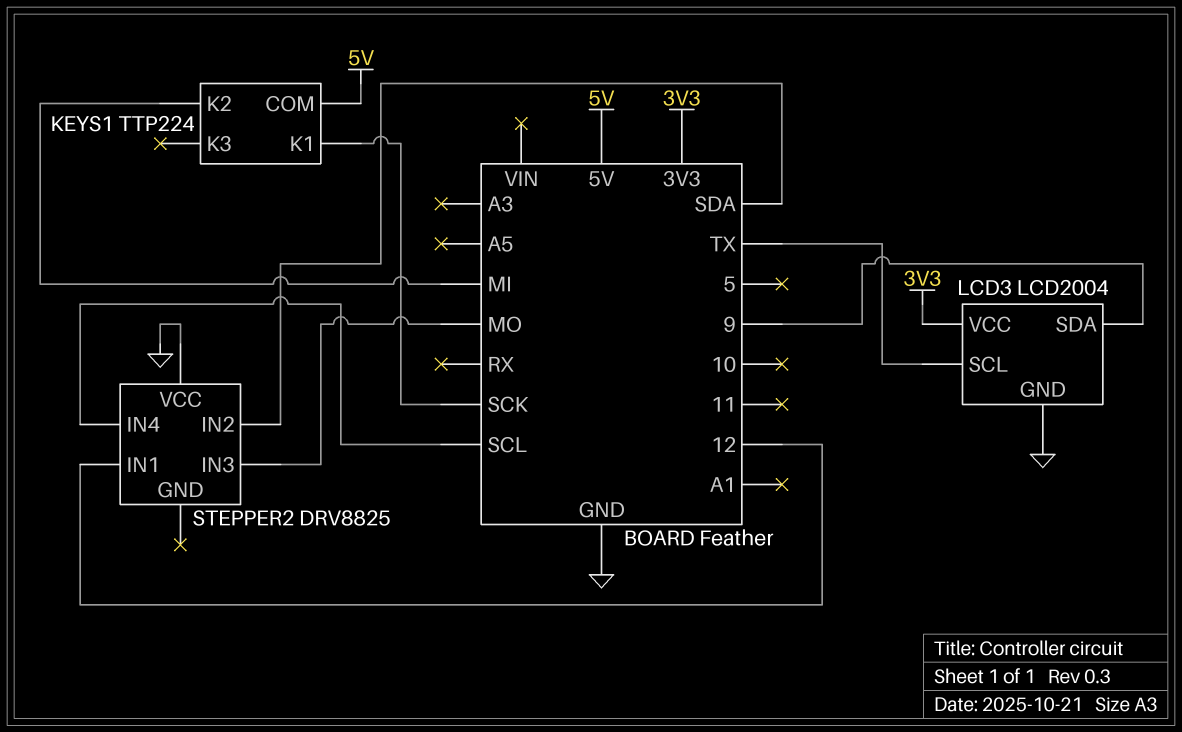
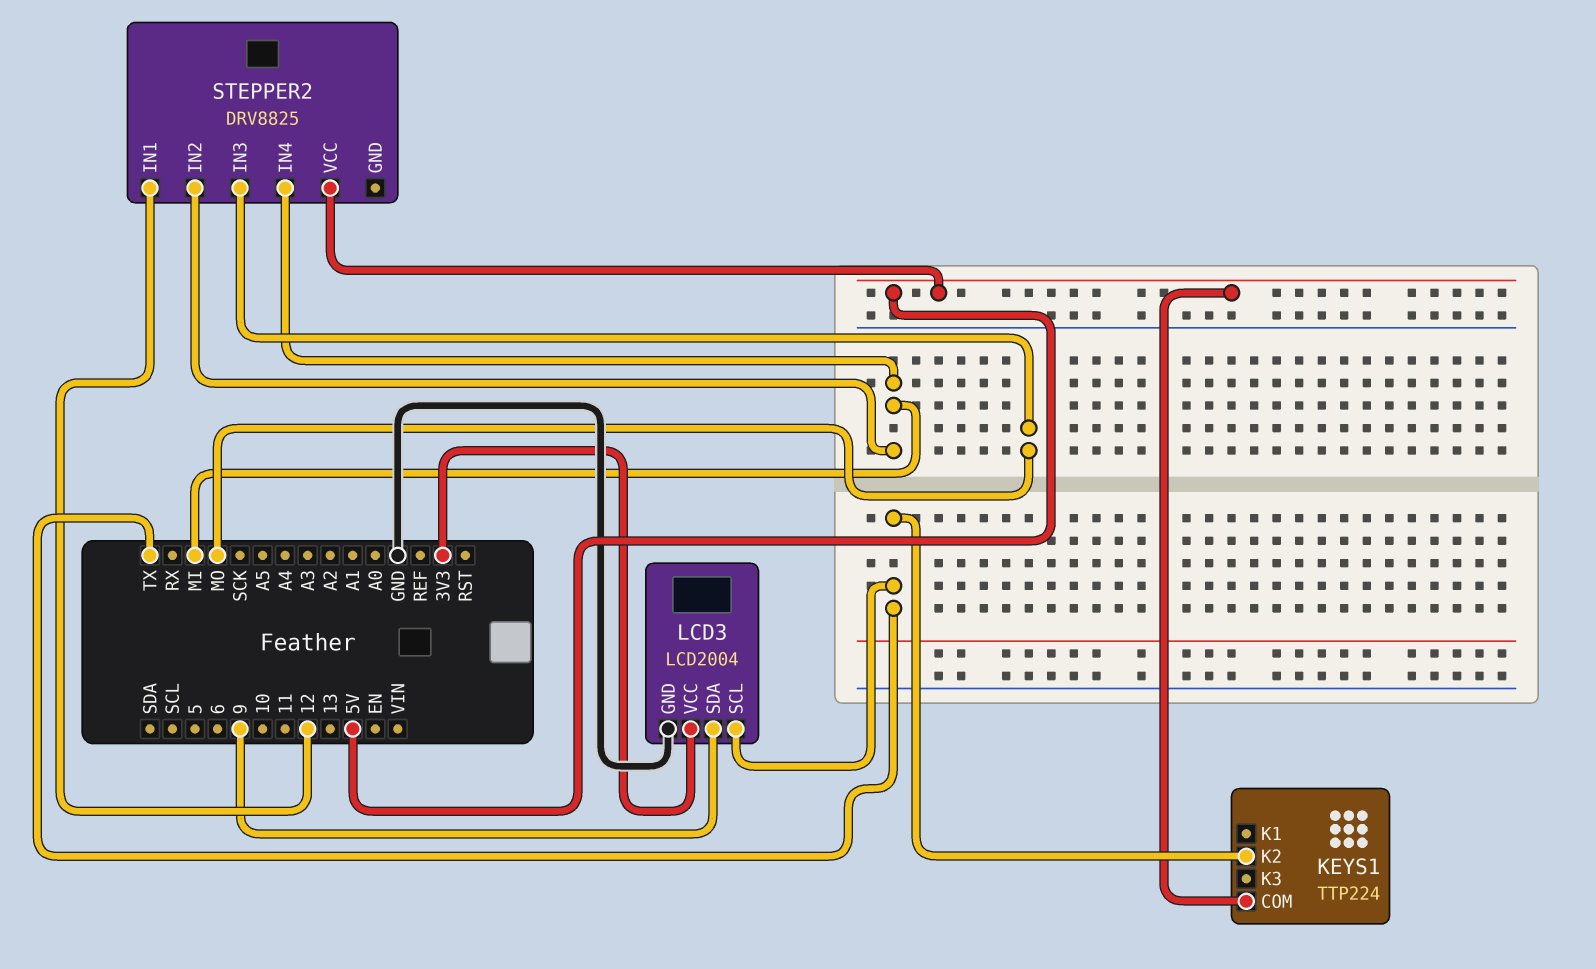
KEYS1 pin K1: SCK -> none
KEYS1 pin K2: MI -> TX
STEPPER2 pin IN2: SDA -> MI
STEPPER2 pin IN4: SCL -> MI
STEPPER2 pin VCC: GND -> 5V

